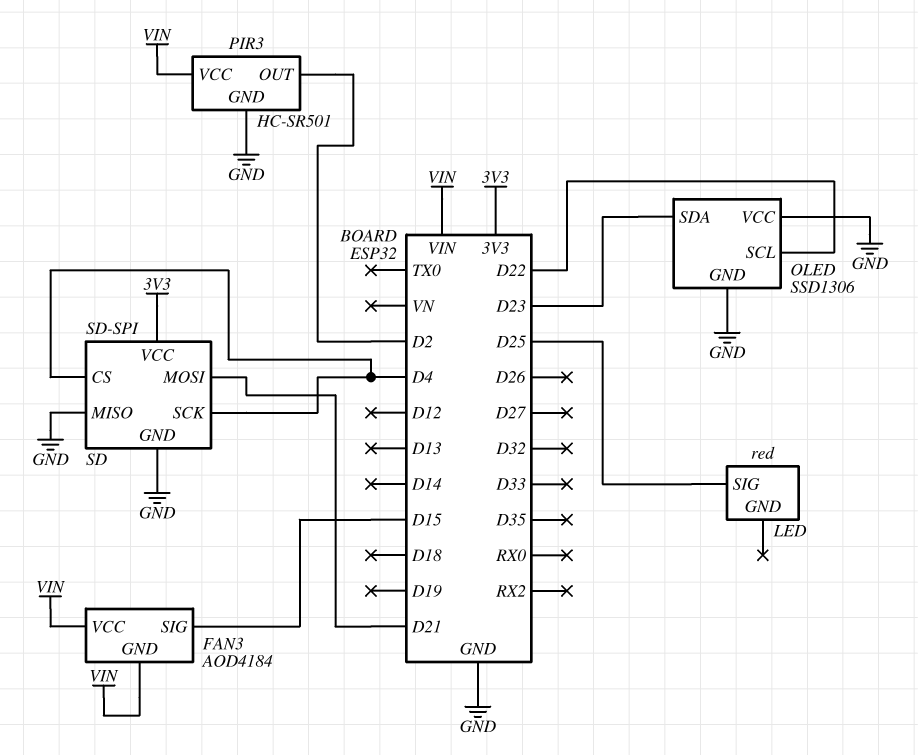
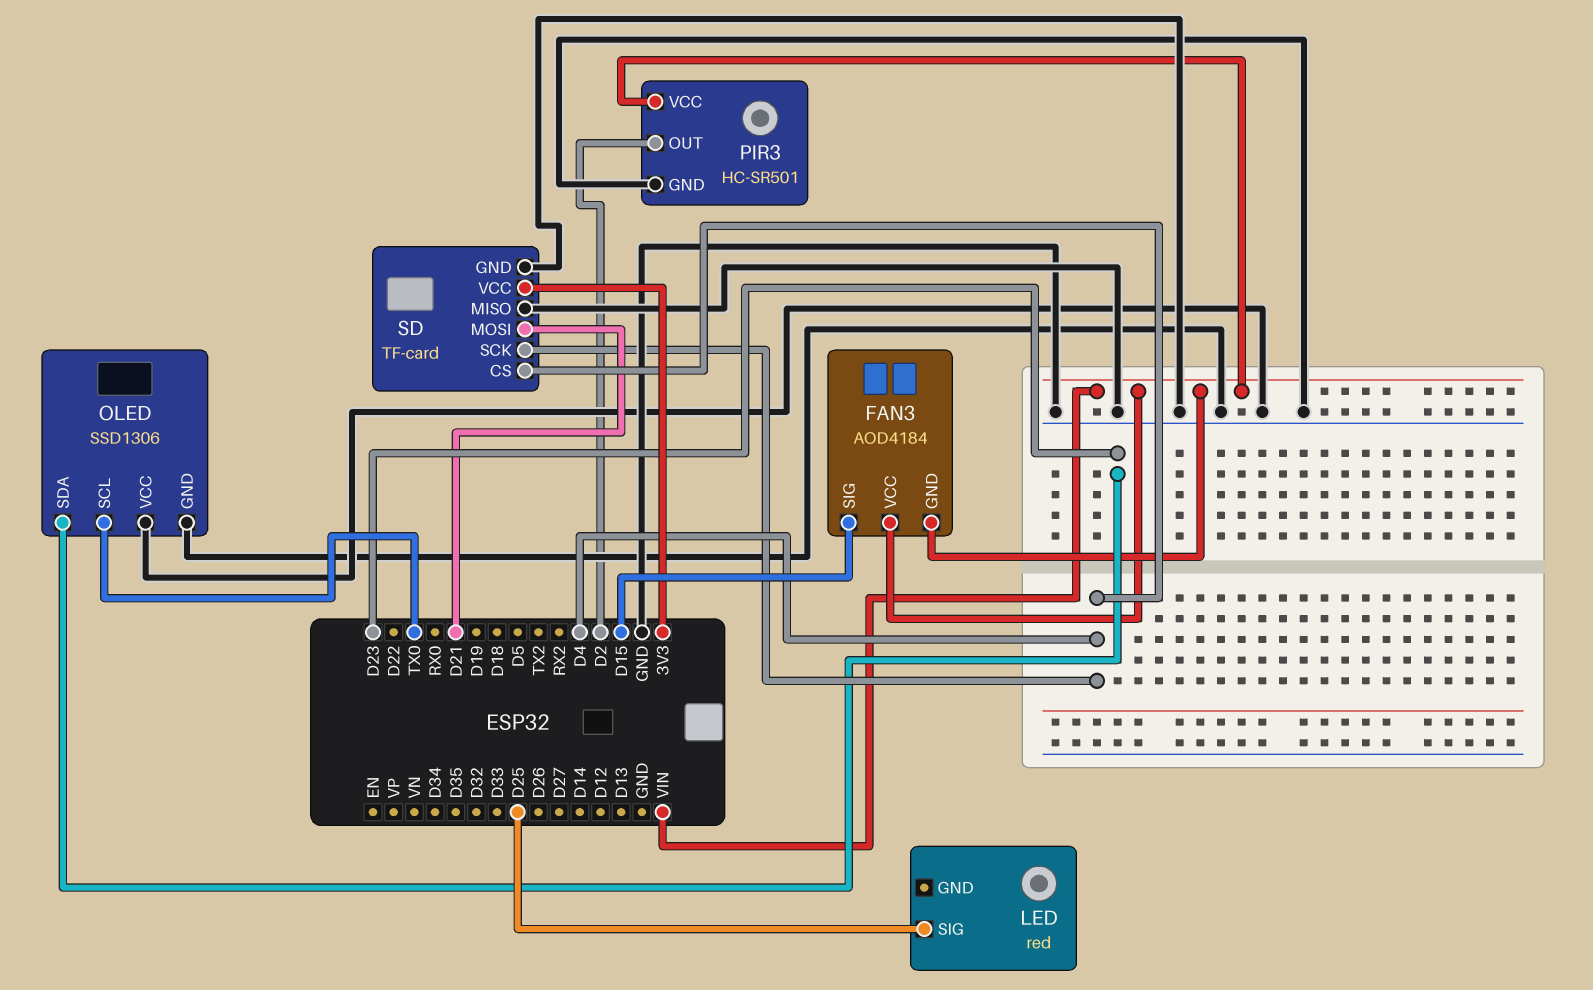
OLED pin SCL: D22 -> TX0
SD: SD-SPI -> TF-card

